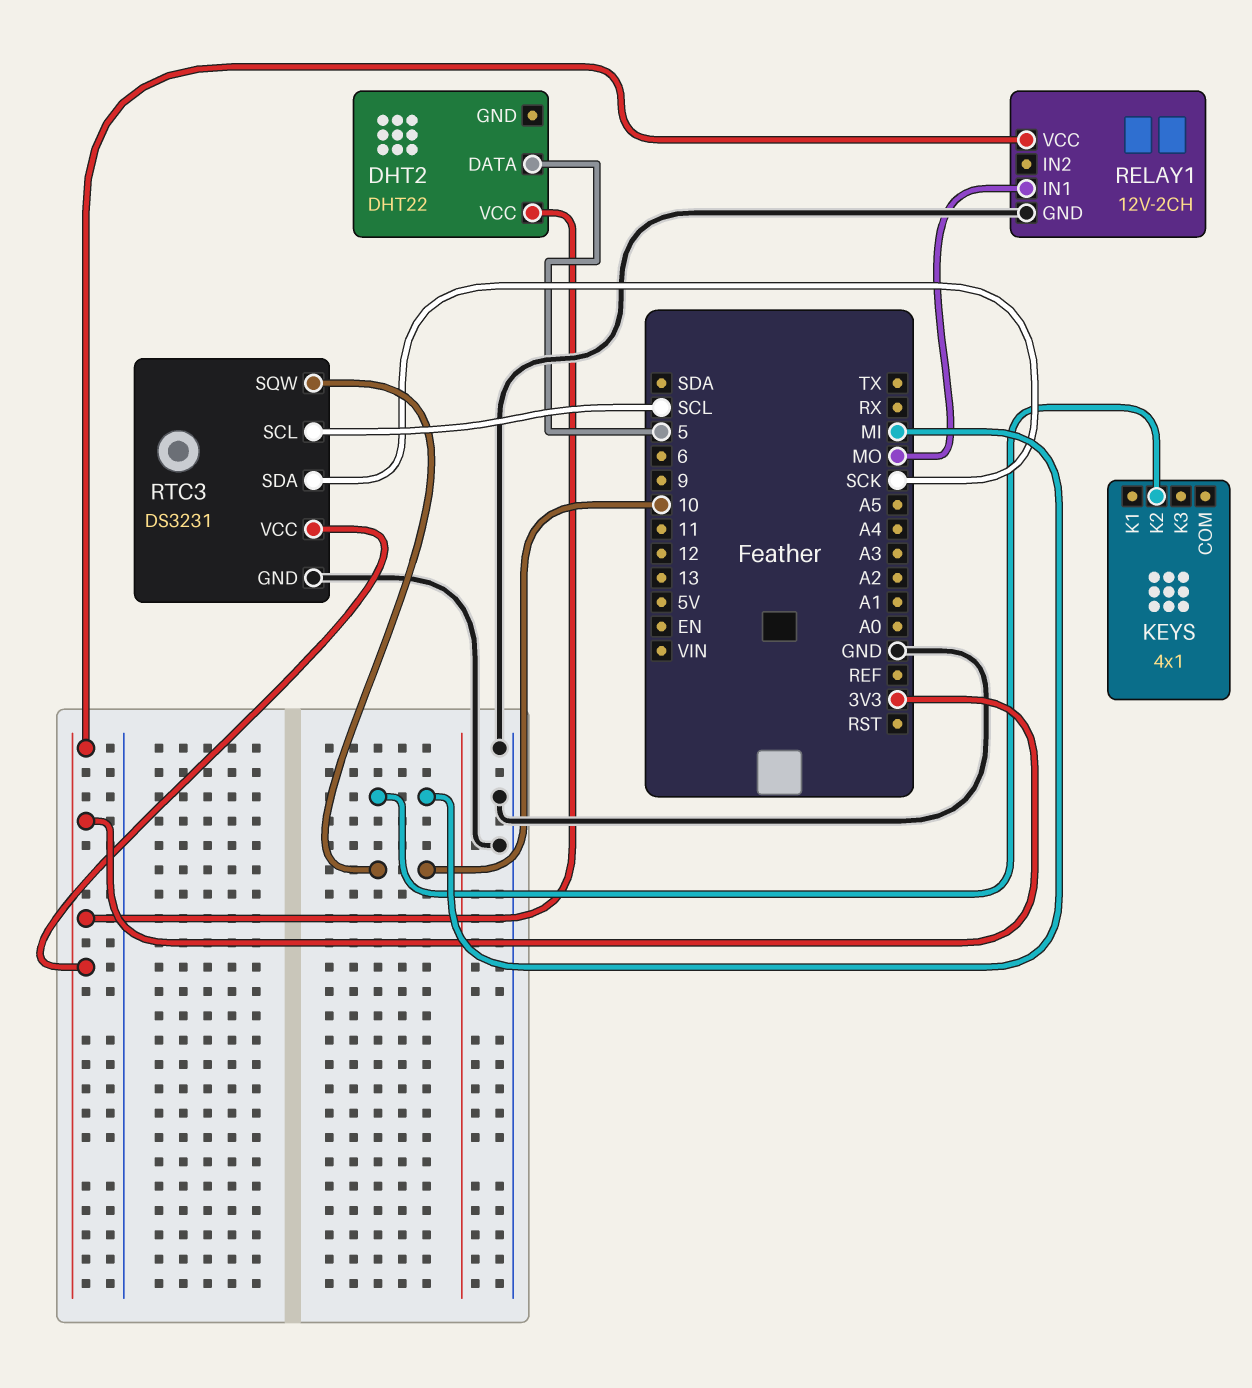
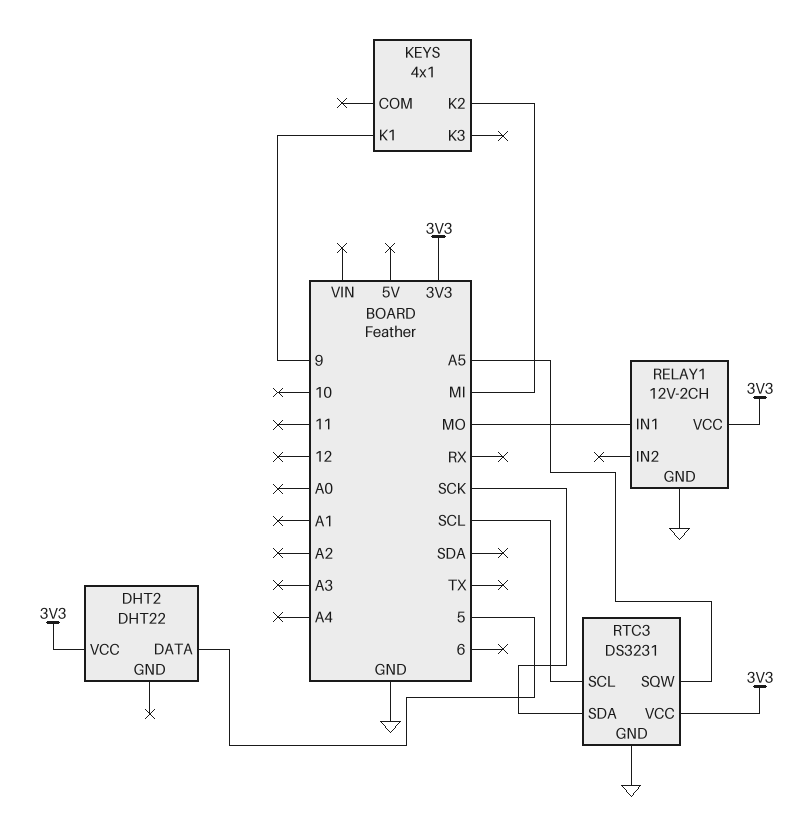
KEYS pin K1: none -> 9
RTC3 pin SQW: 10 -> A5

